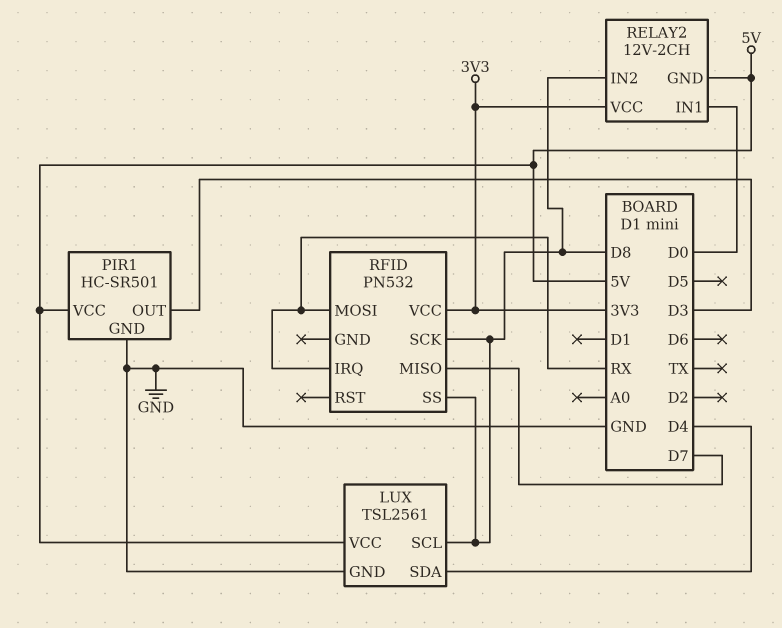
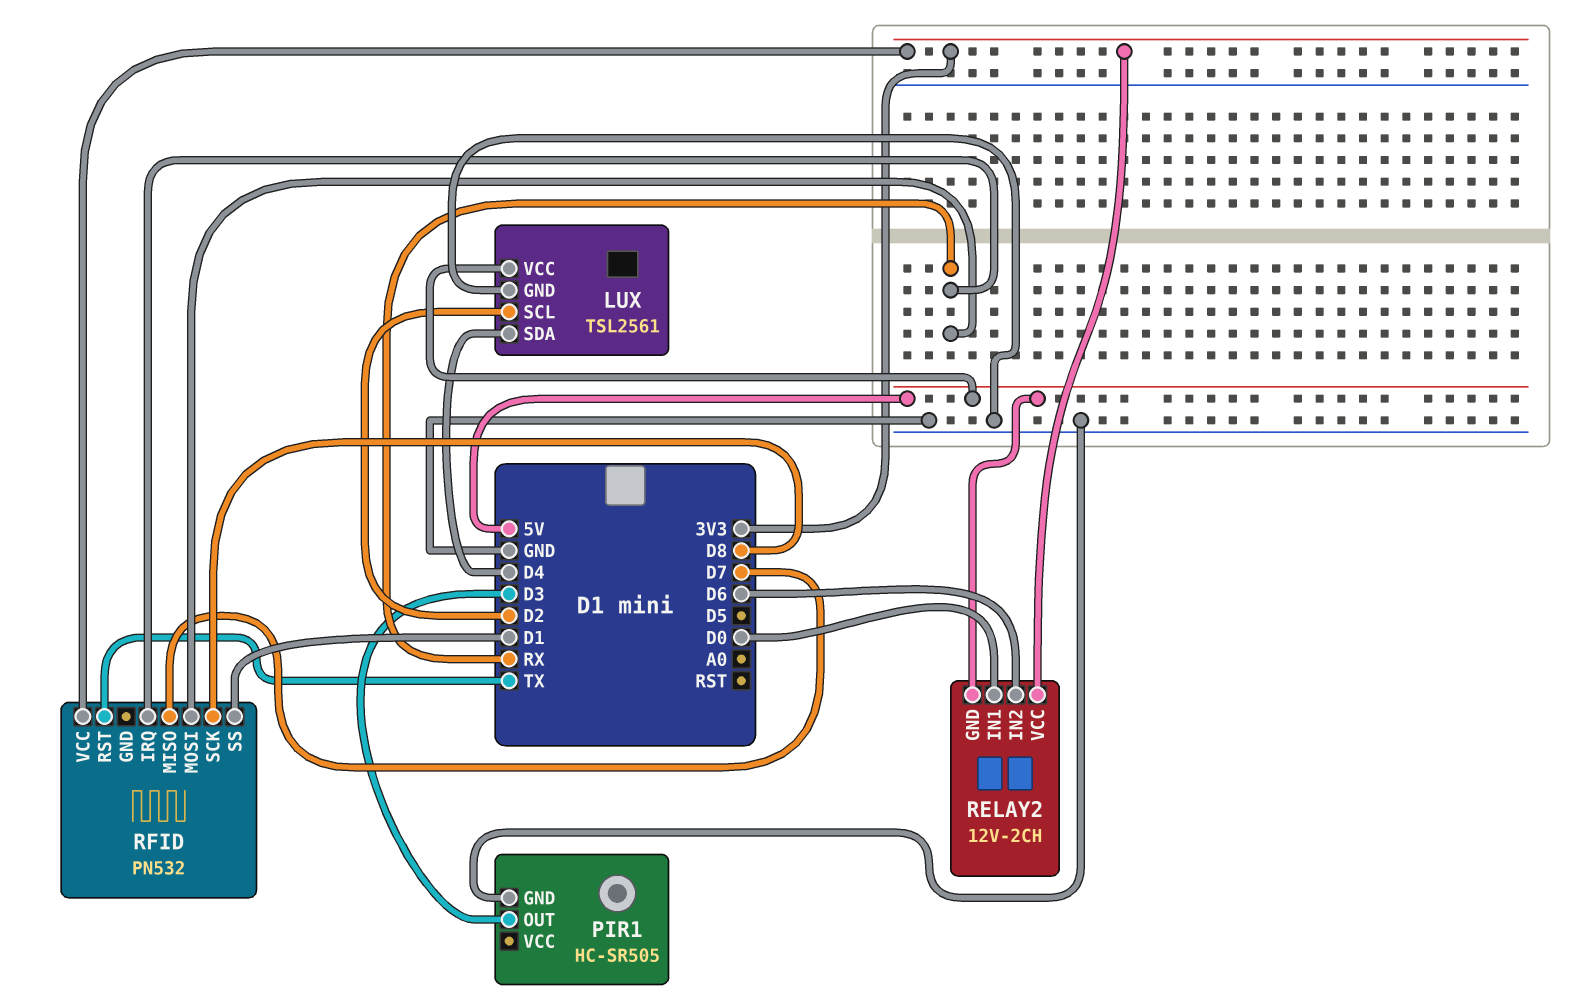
LUX pin SCL: D8 -> D2
PIR1: HC-SR501 -> HC-SR505
PIR1 pin VCC: 5V -> none
RELAY2 pin IN2: D8 -> D6
RFID pin RST: none -> TX
RFID pin SS: D8 -> D1

